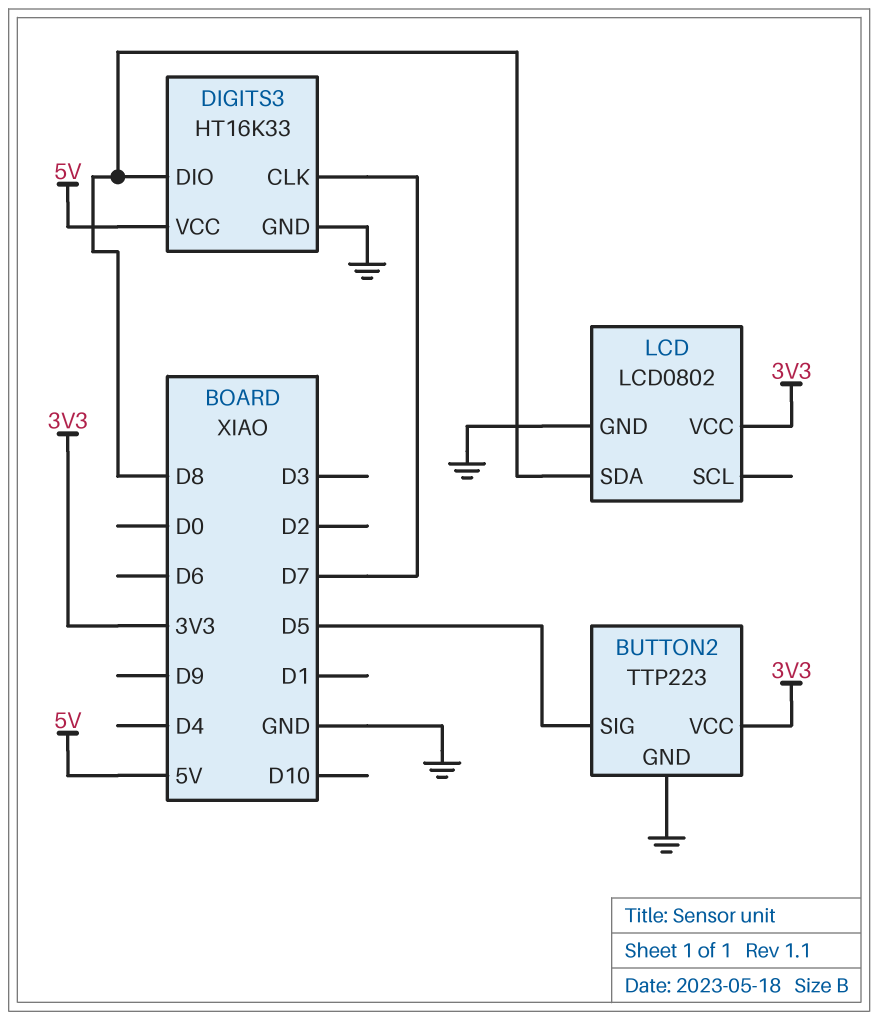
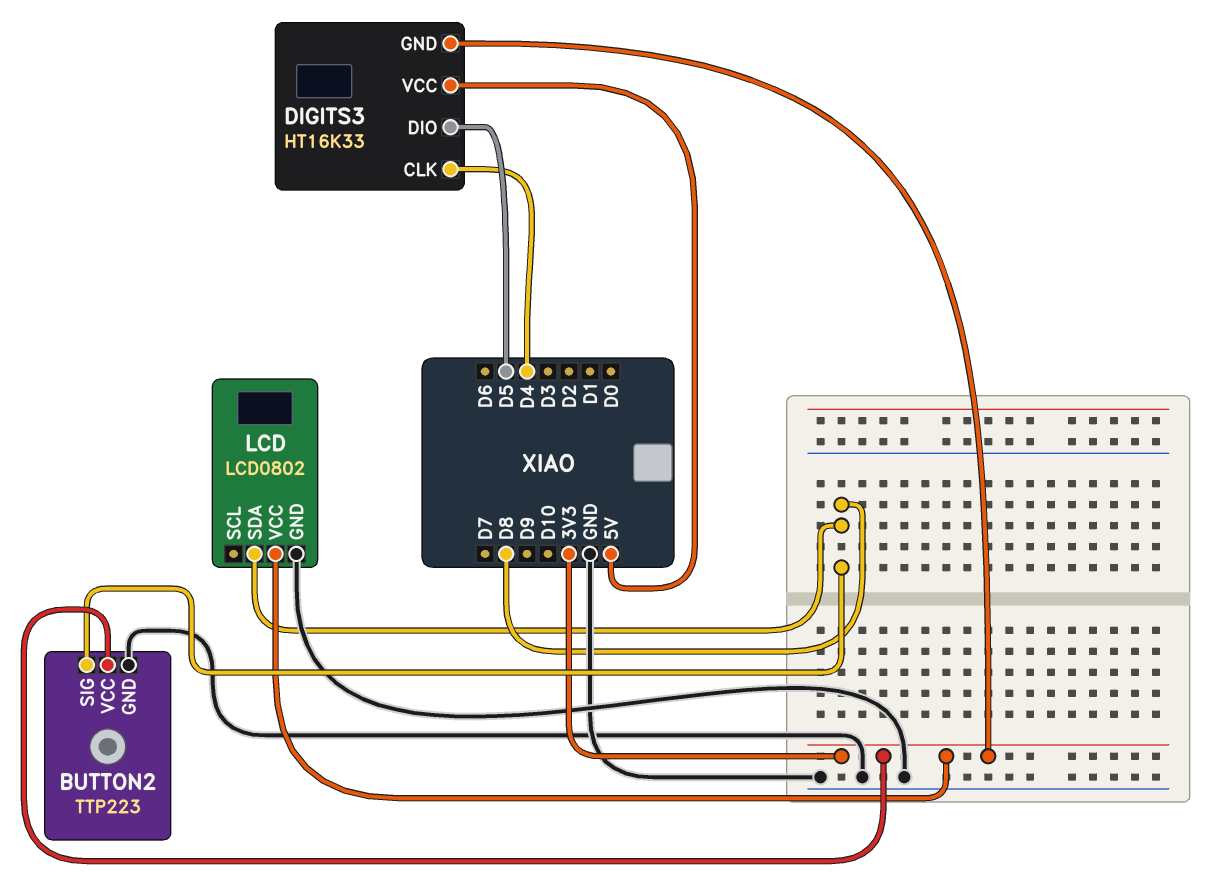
BUTTON2 pin SIG: D5 -> D8
DIGITS3 pin CLK: D7 -> D4
DIGITS3 pin DIO: D8 -> D5
DIGITS3 pin GND: GND -> 3V3

